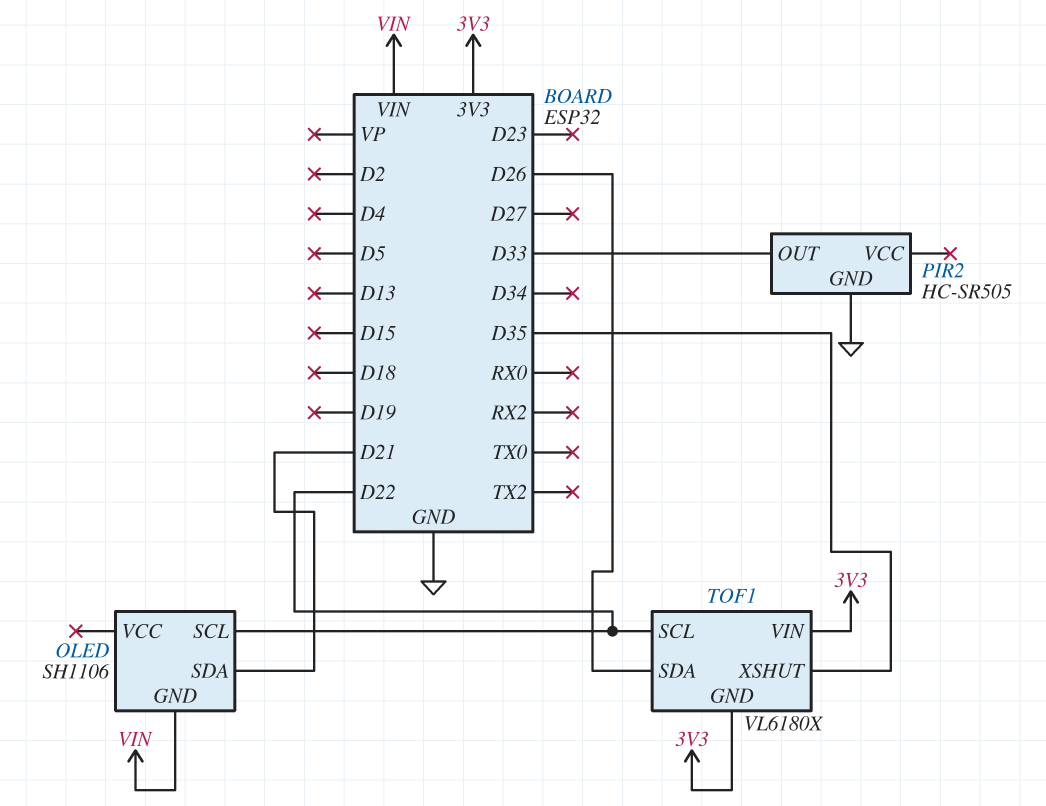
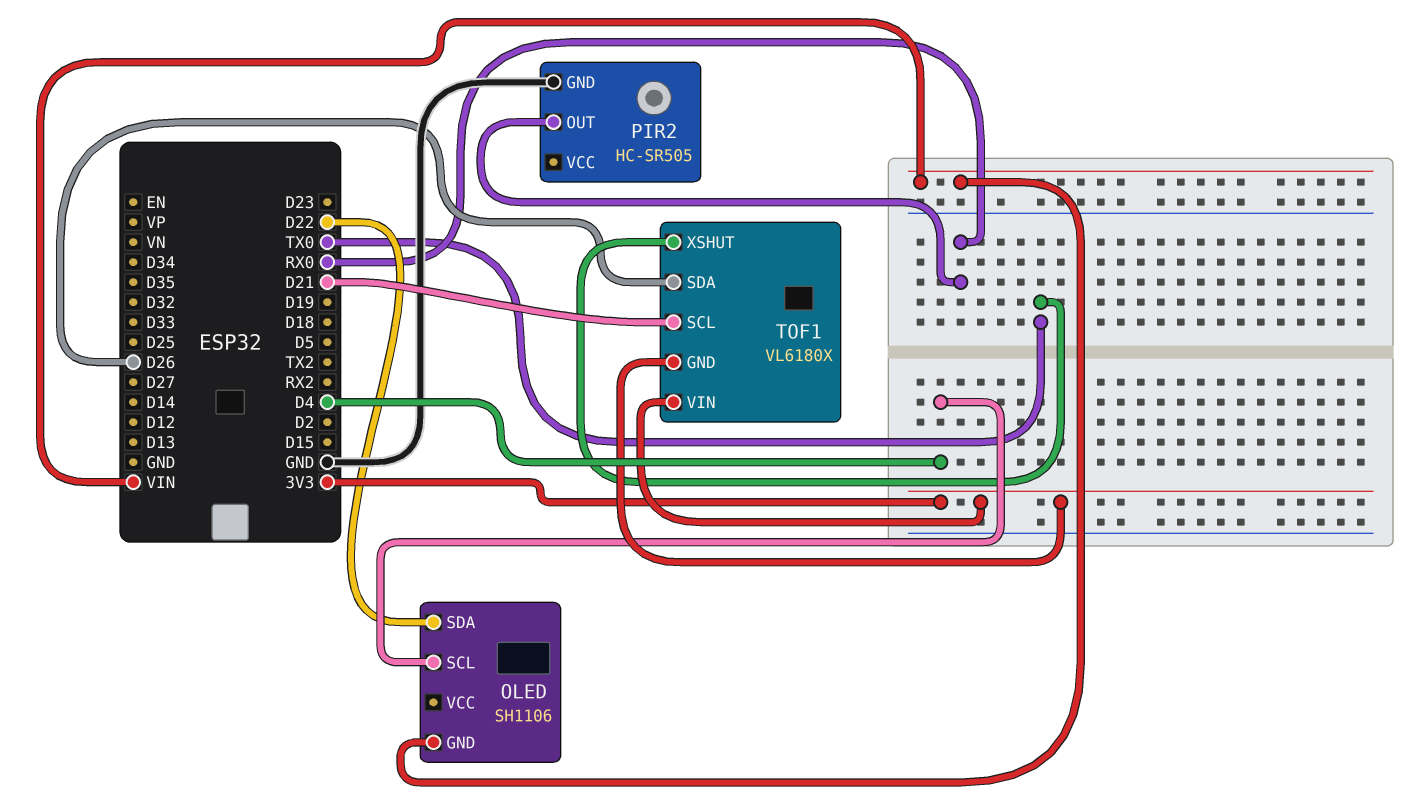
OLED pin SCL: D22 -> D4
OLED pin SDA: D21 -> D22
PIR2 pin OUT: D33 -> RX0
TOF1 pin SCL: D22 -> D21
TOF1 pin XSHUT: D35 -> TX0

